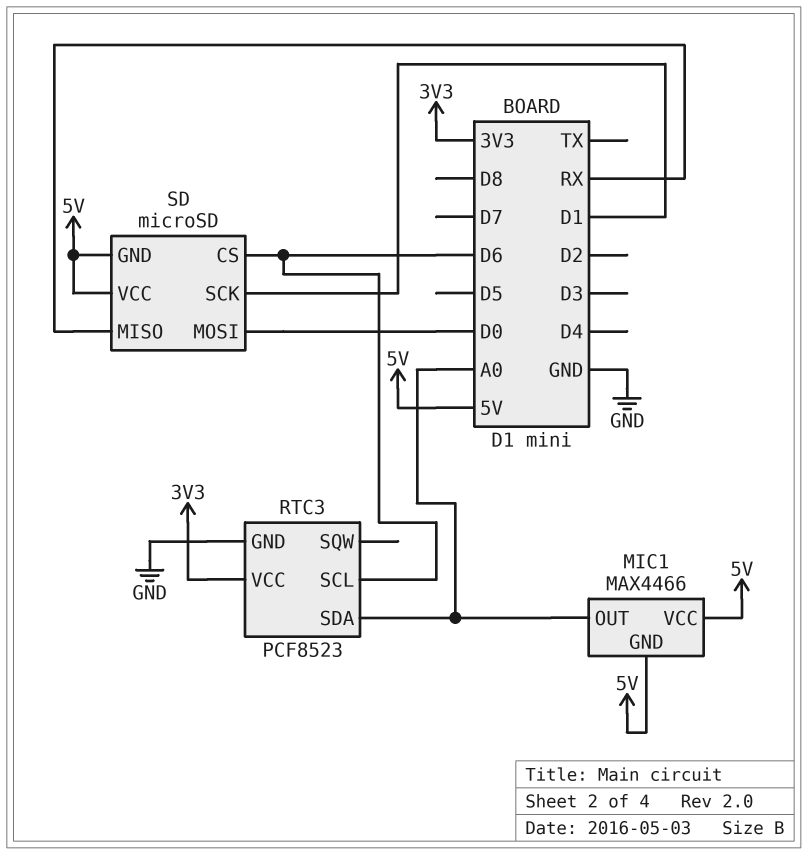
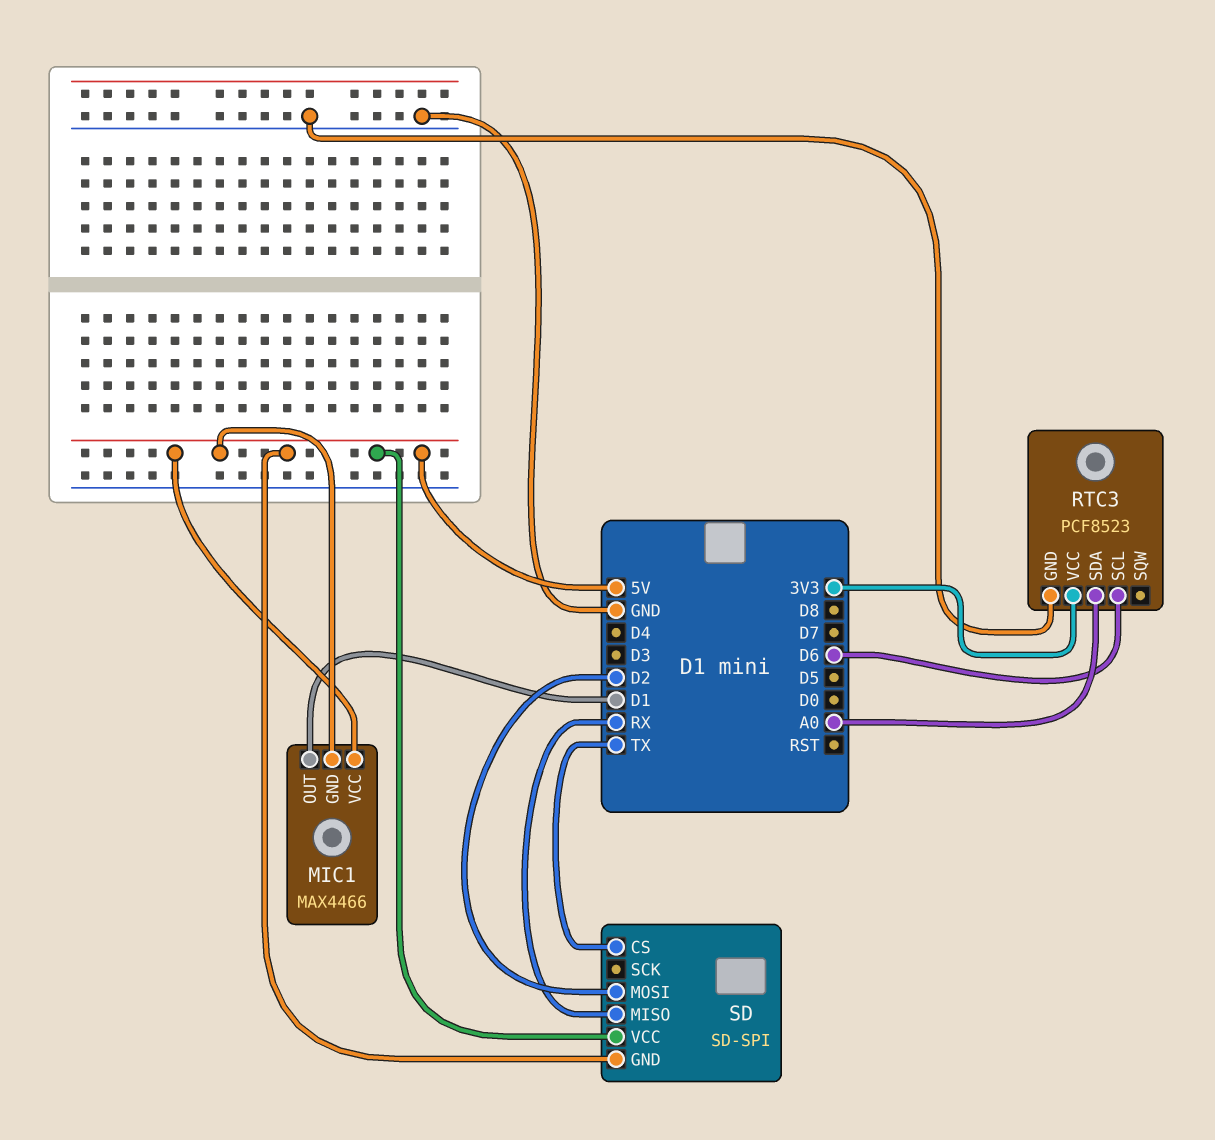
MIC1 pin OUT: A0 -> D1
SD: microSD -> SD-SPI
SD pin CS: D6 -> TX
SD pin MOSI: D0 -> D2
SD pin SCK: D1 -> none

